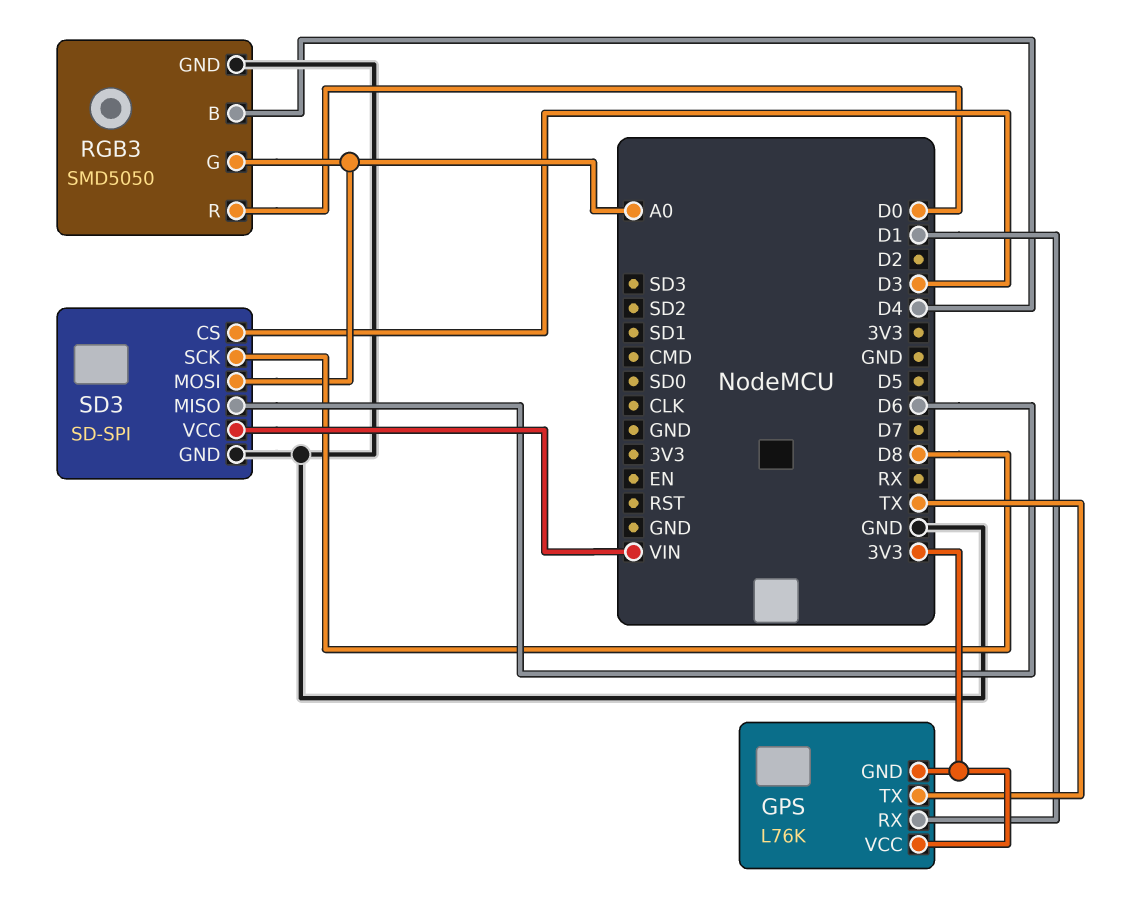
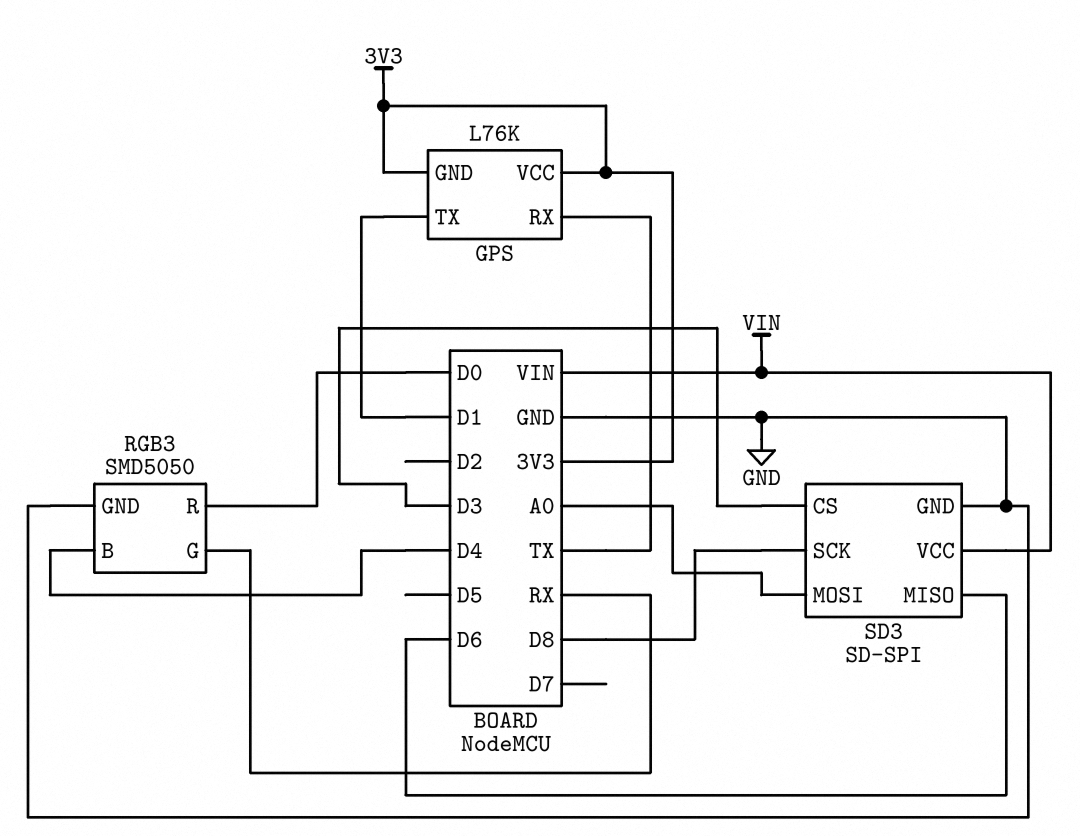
GPS pin RX: D1 -> TX
GPS pin TX: TX -> D1
RGB3 pin G: A0 -> RX

